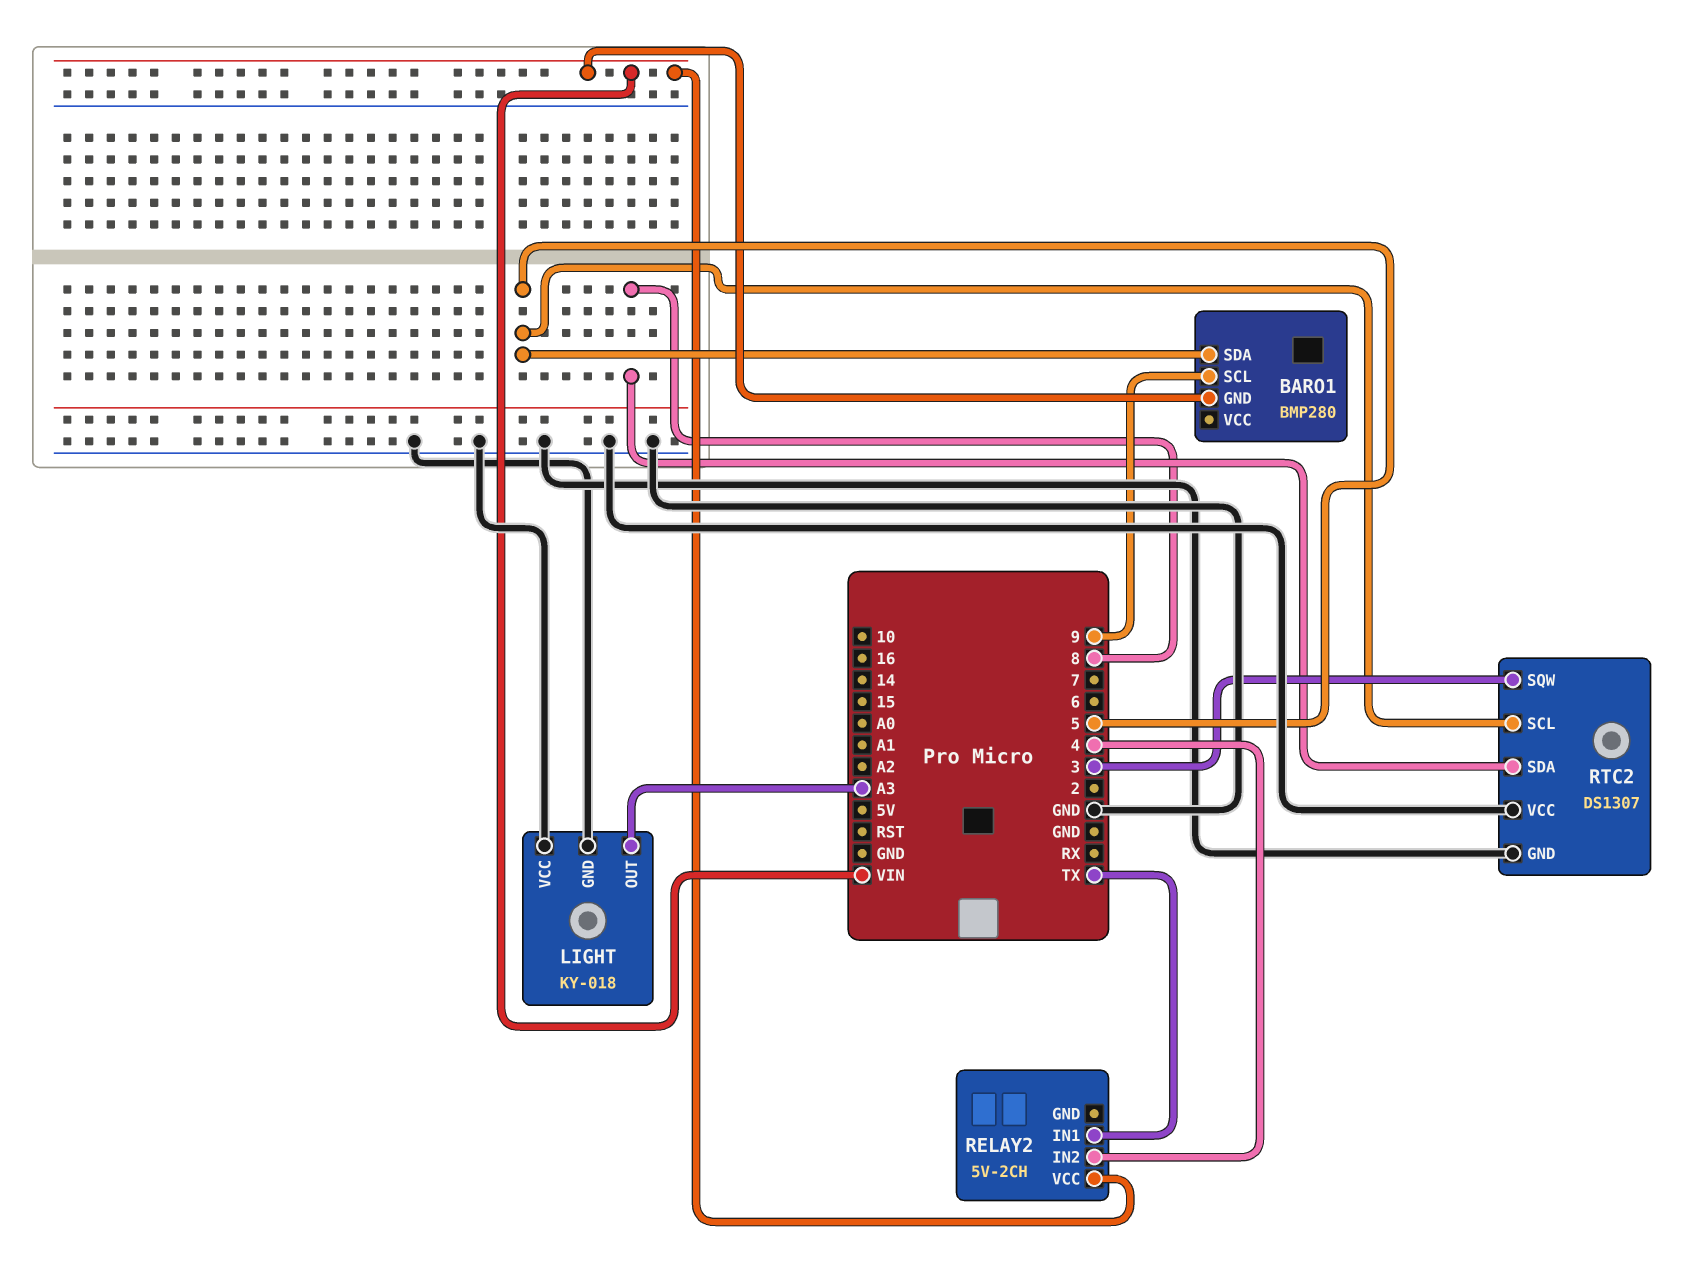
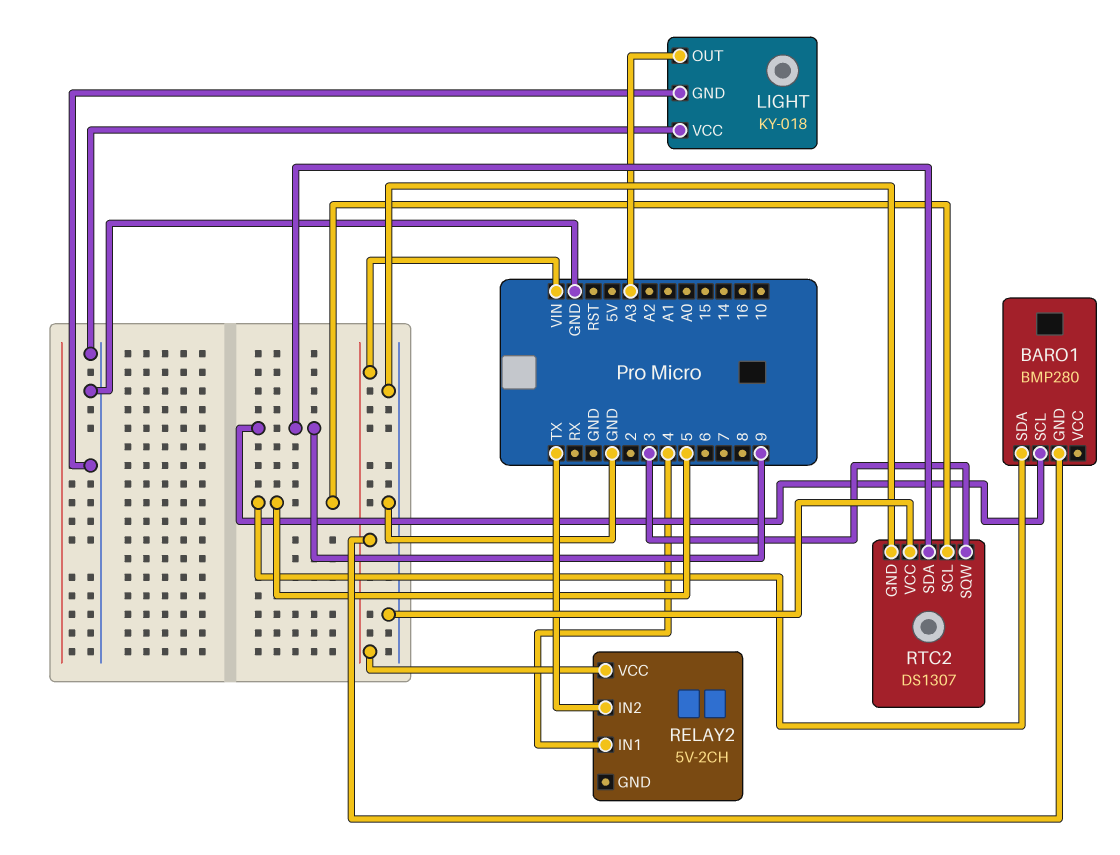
RELAY2 pin IN1: TX -> 4
RELAY2 pin IN2: 4 -> TX
RTC2 pin SDA: 8 -> 9

